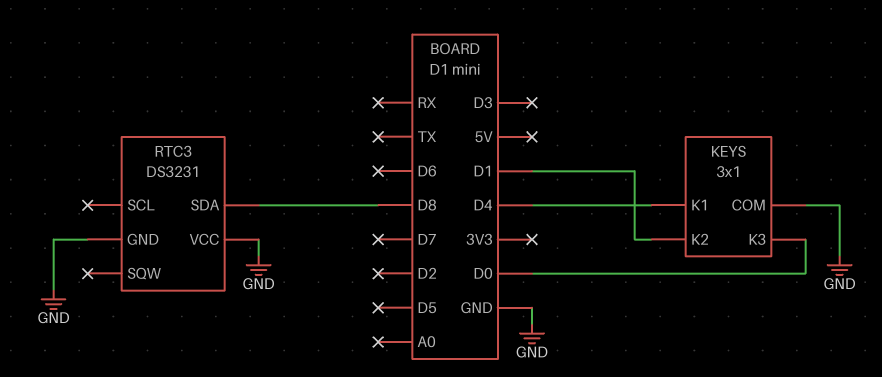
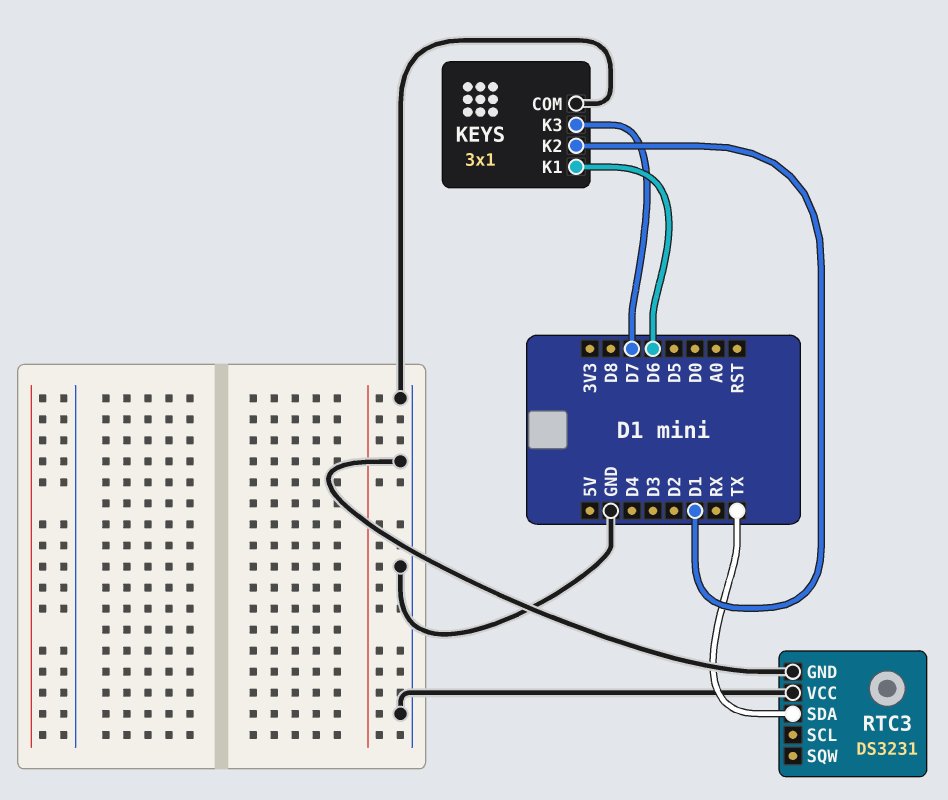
KEYS pin K1: D4 -> D6
KEYS pin K3: D0 -> D7
RTC3 pin SDA: D8 -> TX

